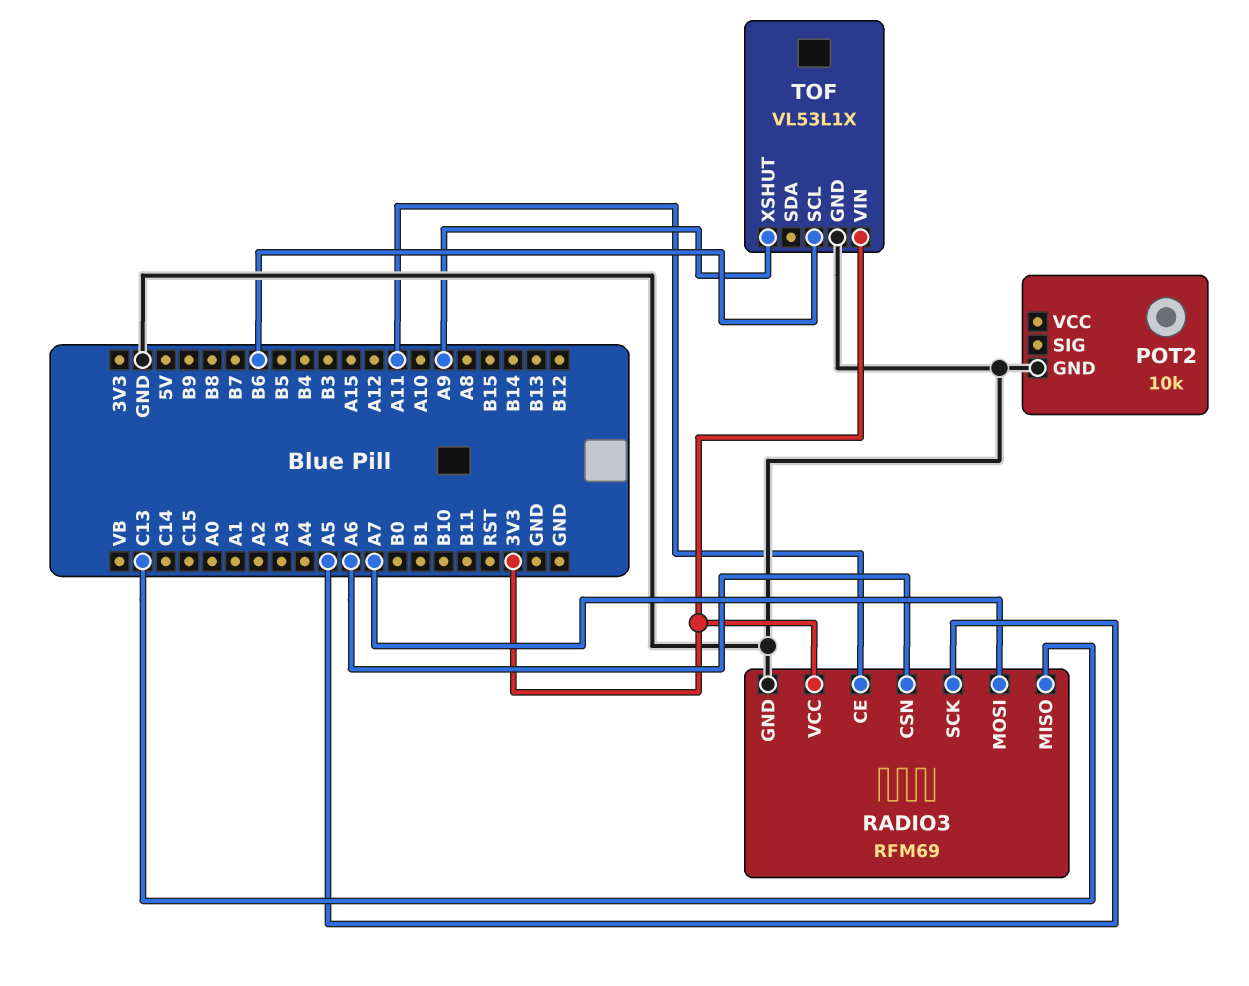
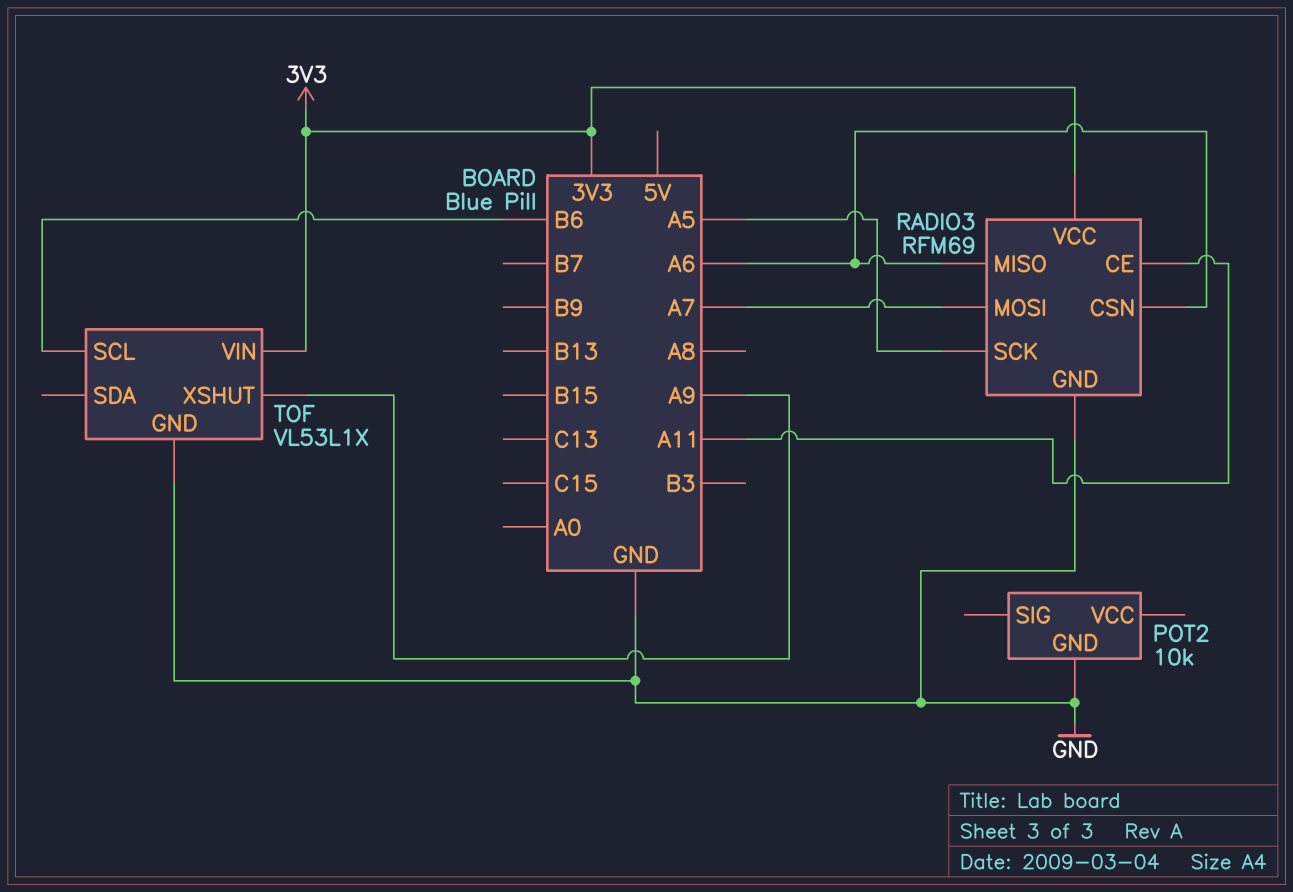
RADIO3 pin MISO: C13 -> A6

